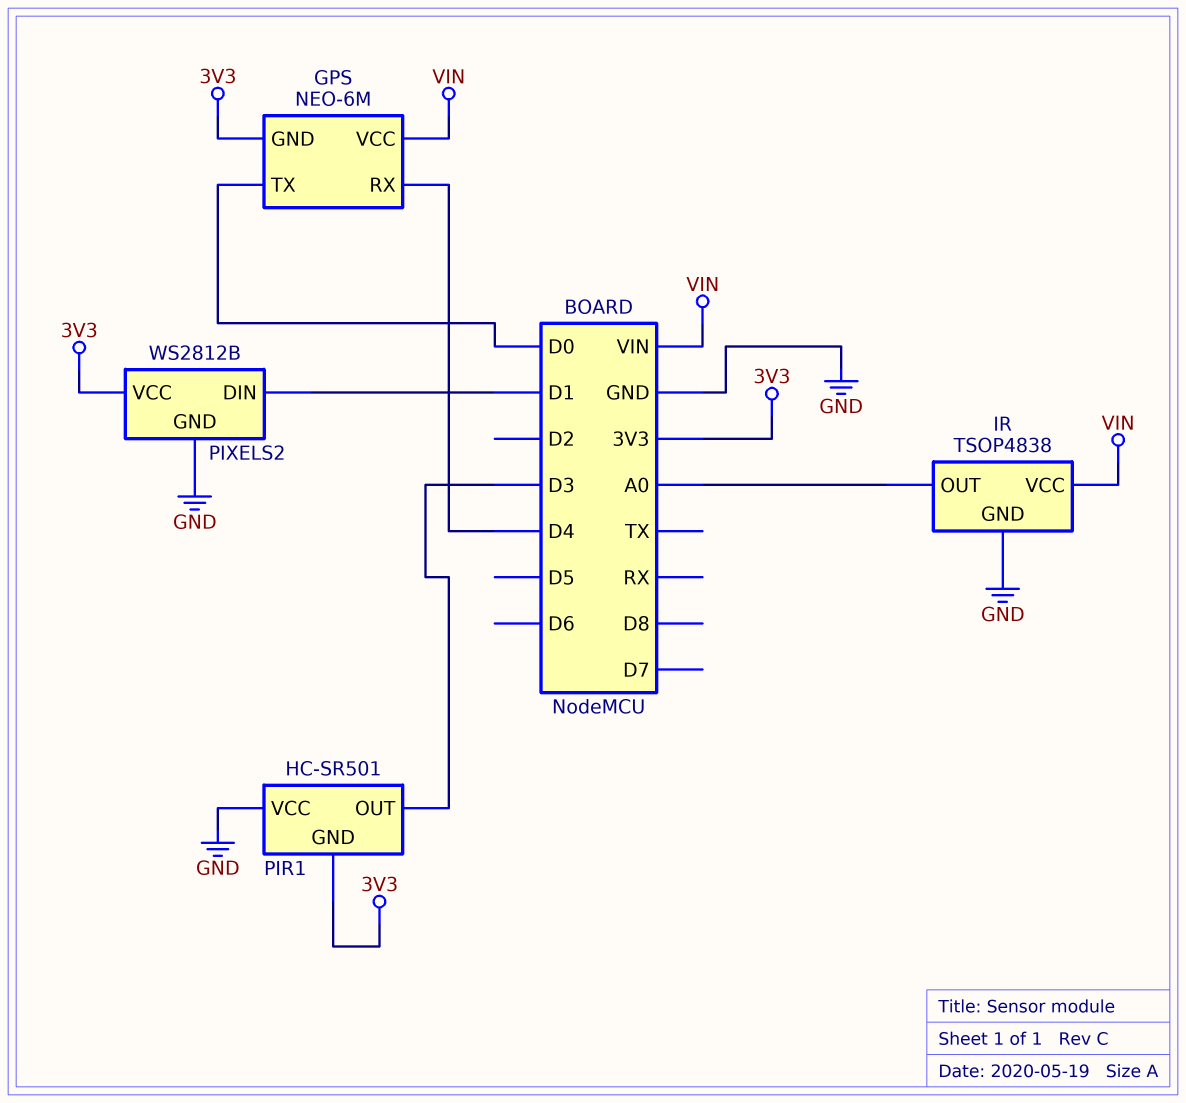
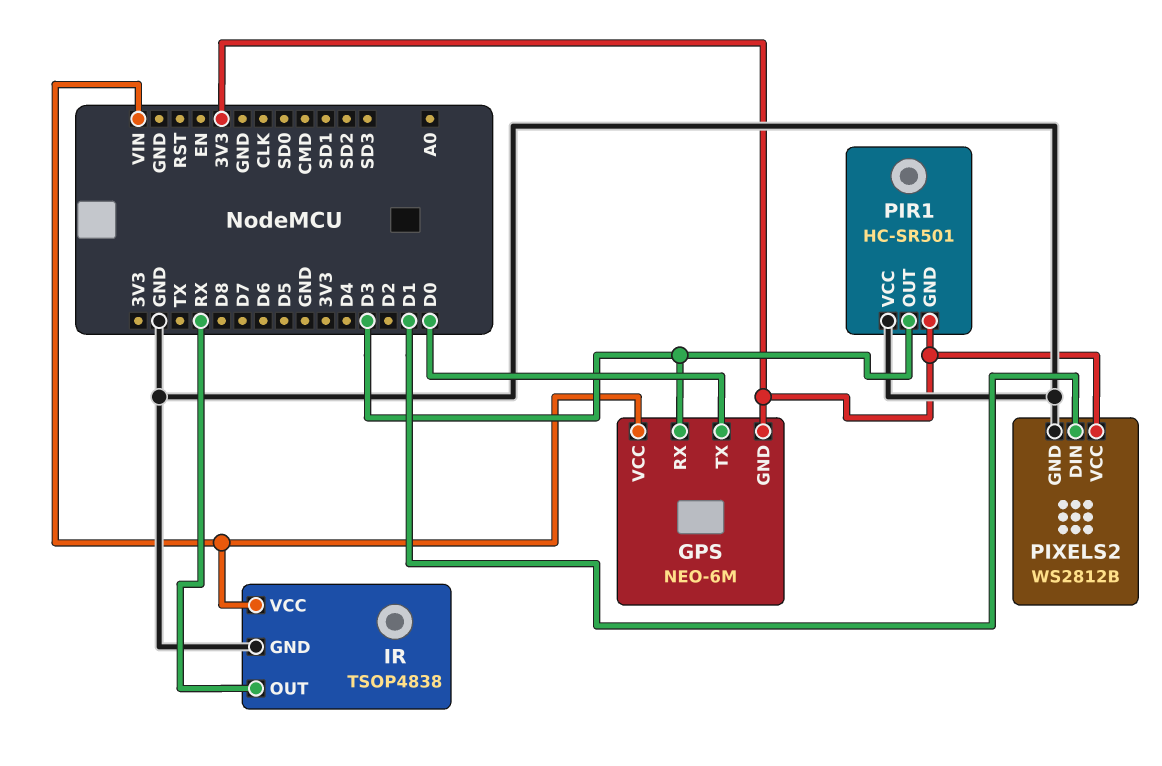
GPS pin RX: D4 -> D3
IR pin OUT: A0 -> RX

